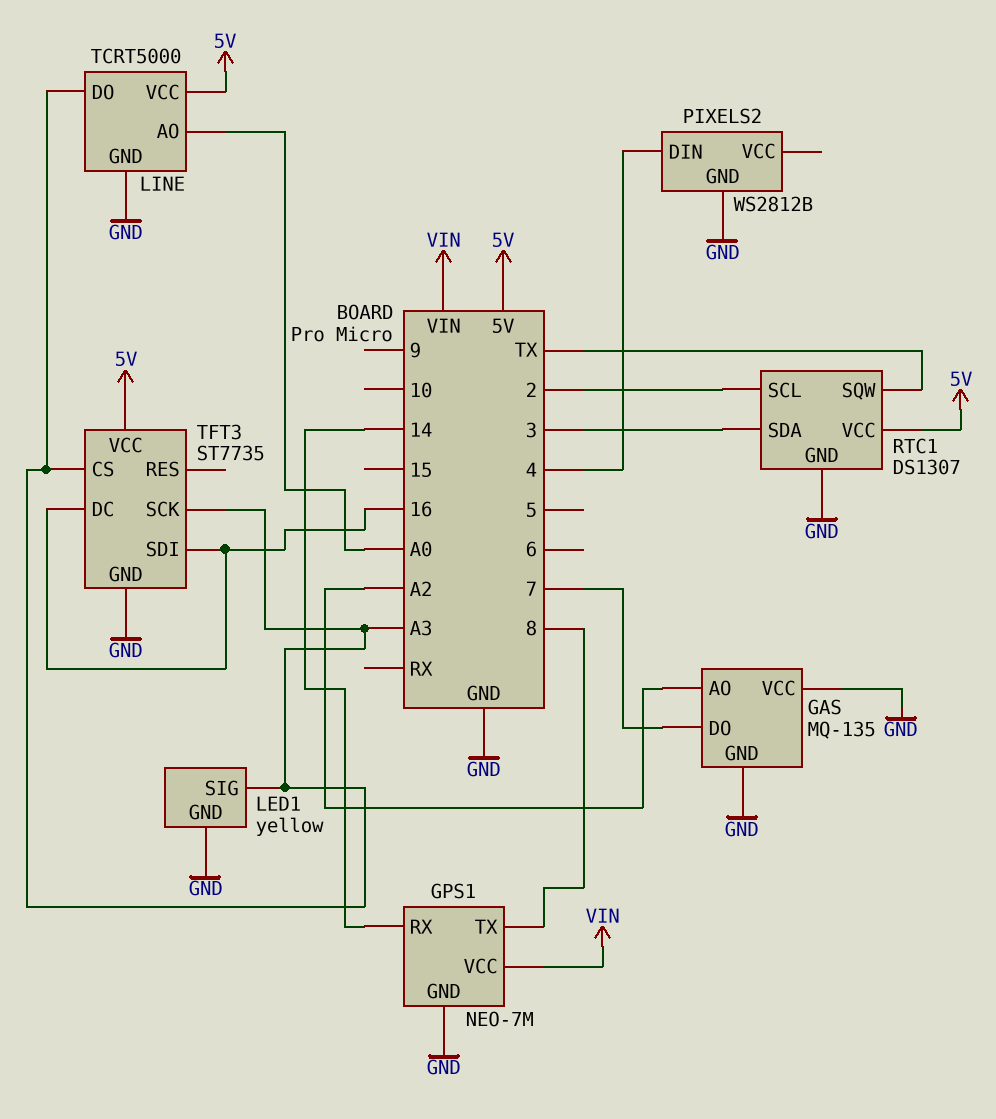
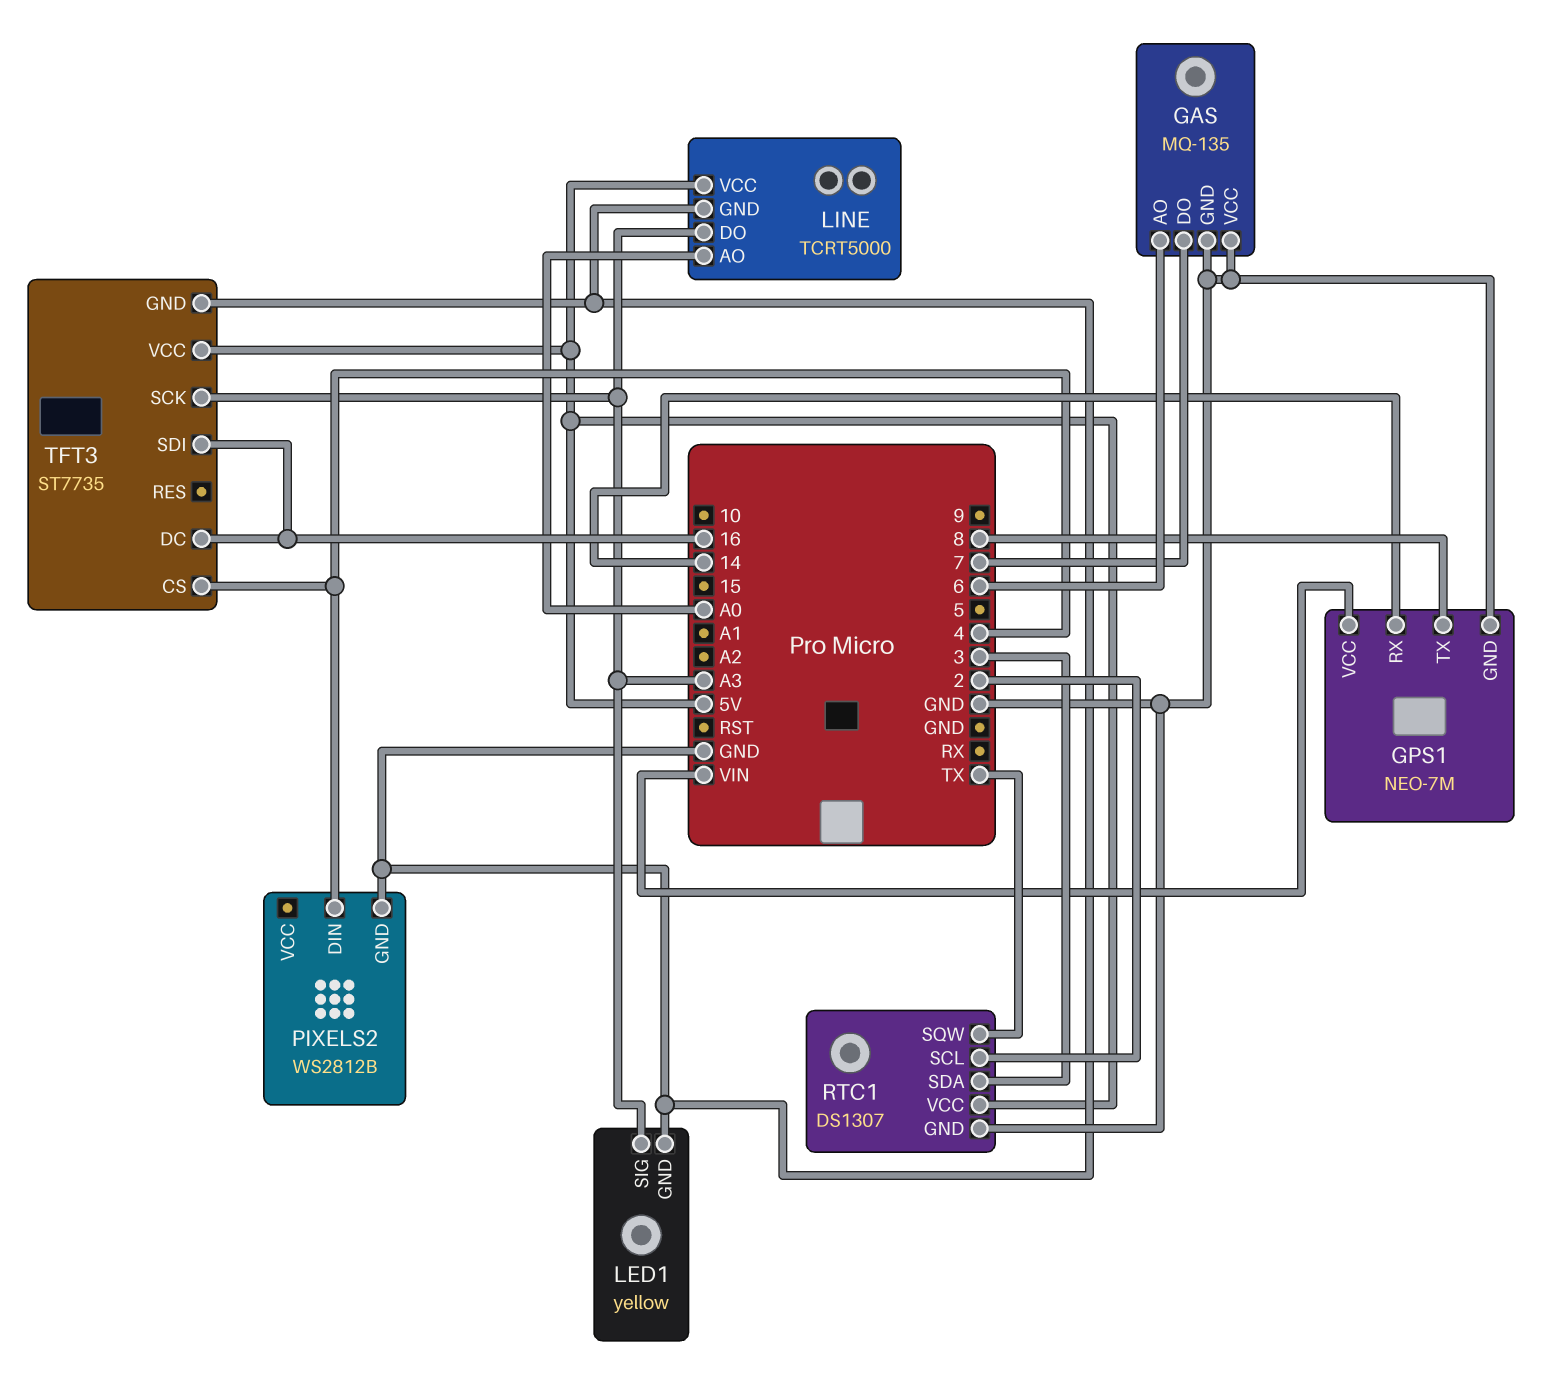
GAS pin AO: A2 -> 6
TFT3 pin CS: A3 -> 4

